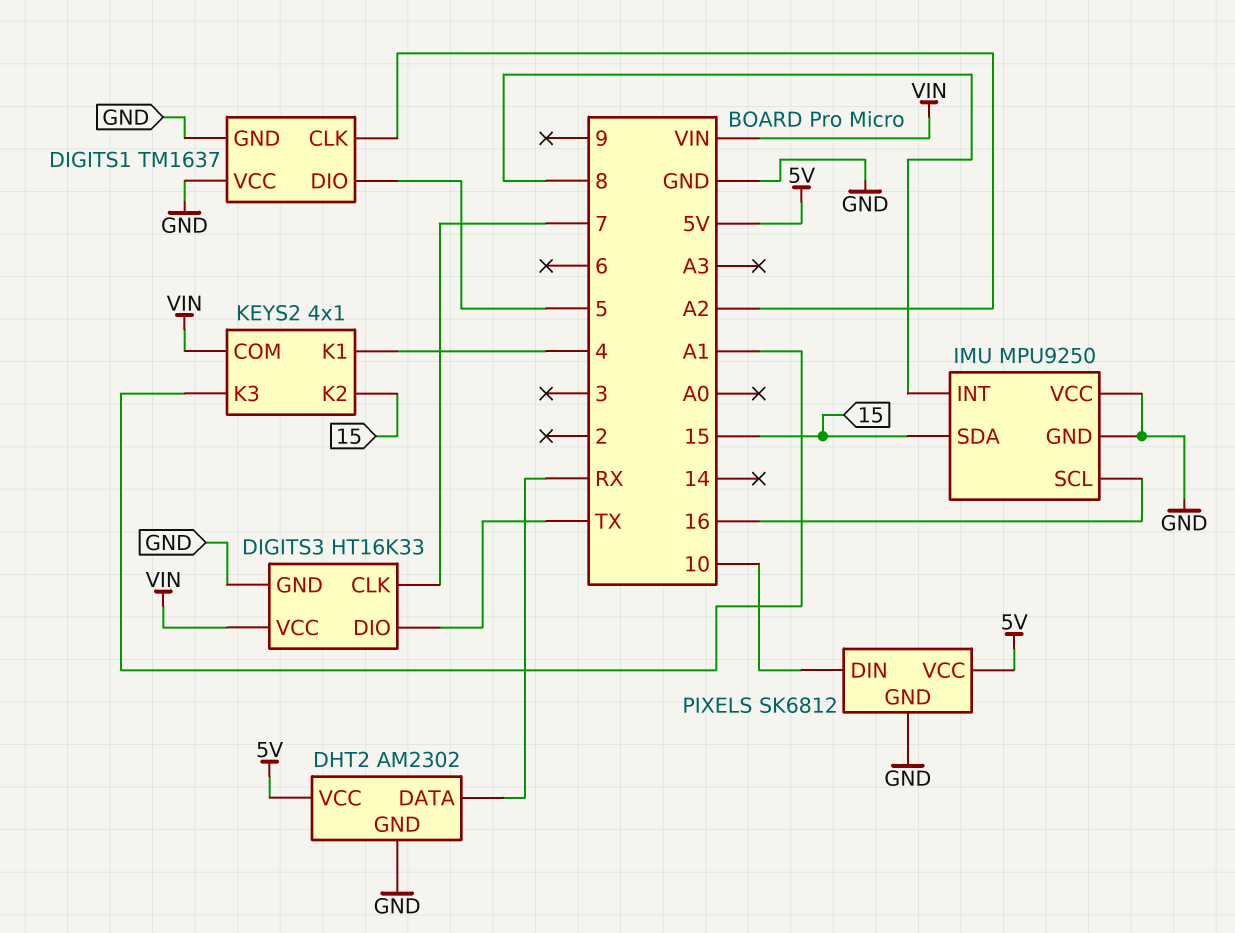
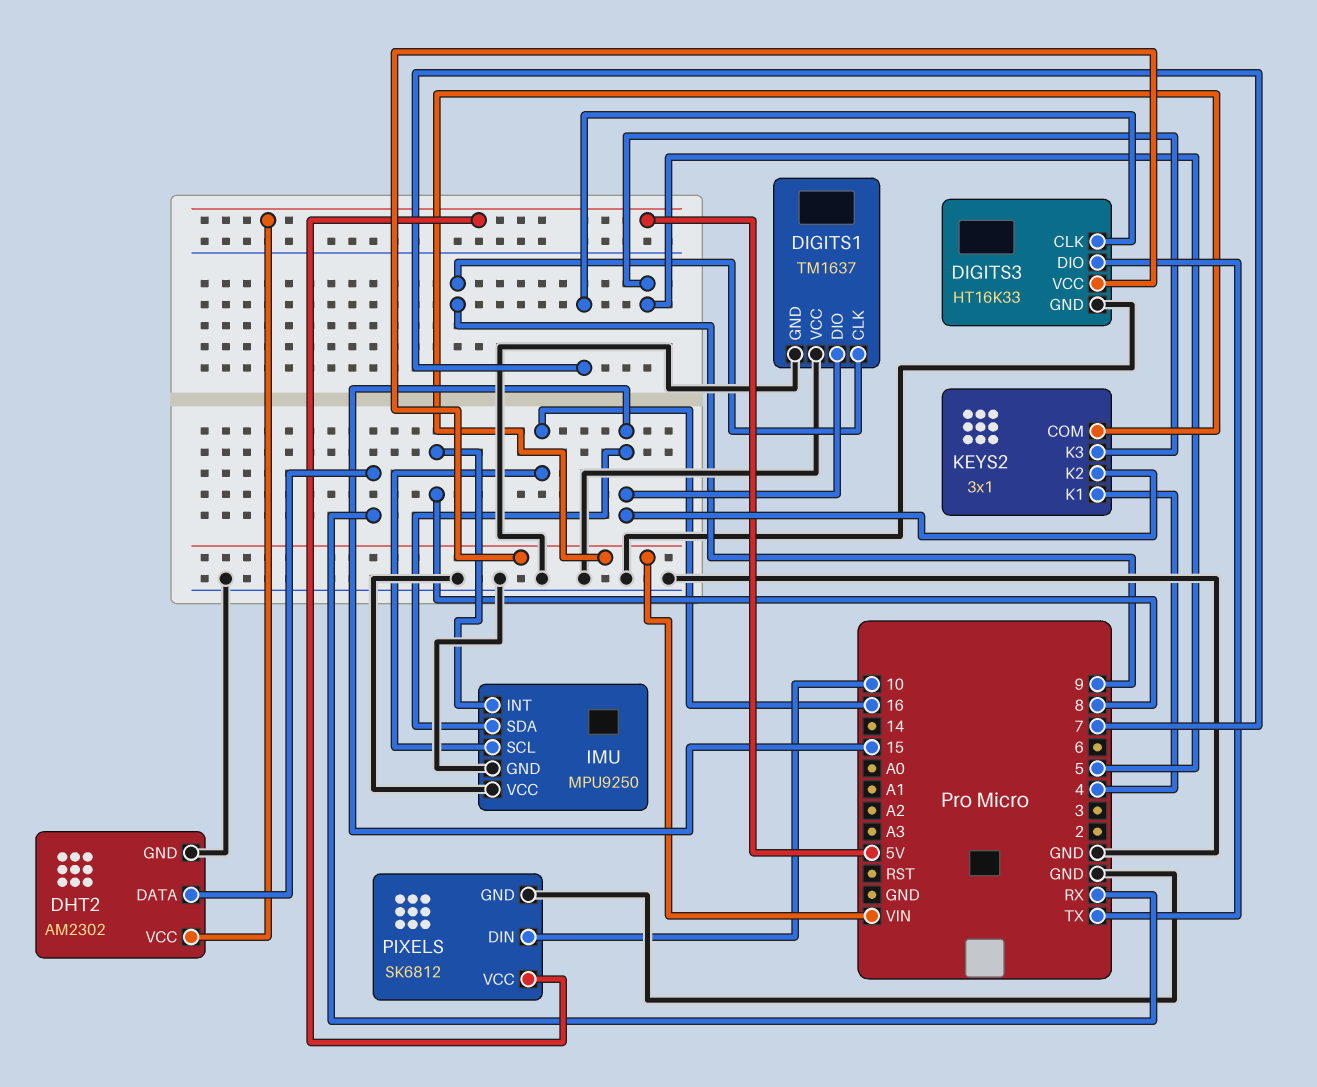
DIGITS1 pin CLK: A2 -> 9
DIGITS1 pin DIO: 5 -> 15
KEYS2: 4x1 -> 3x1
KEYS2 pin K3: A1 -> 5

